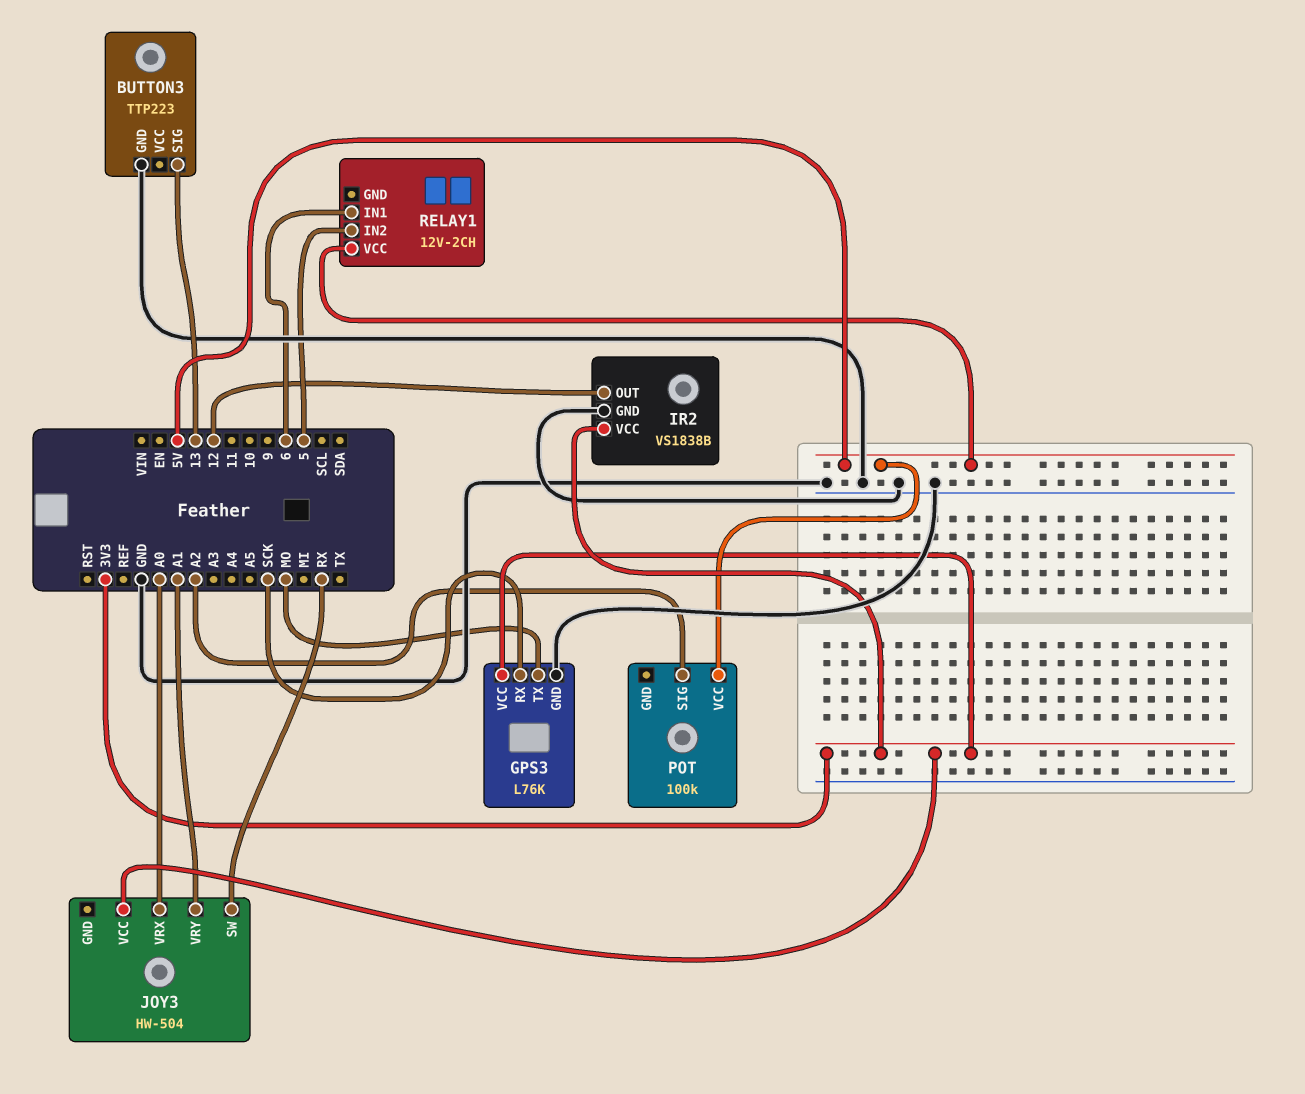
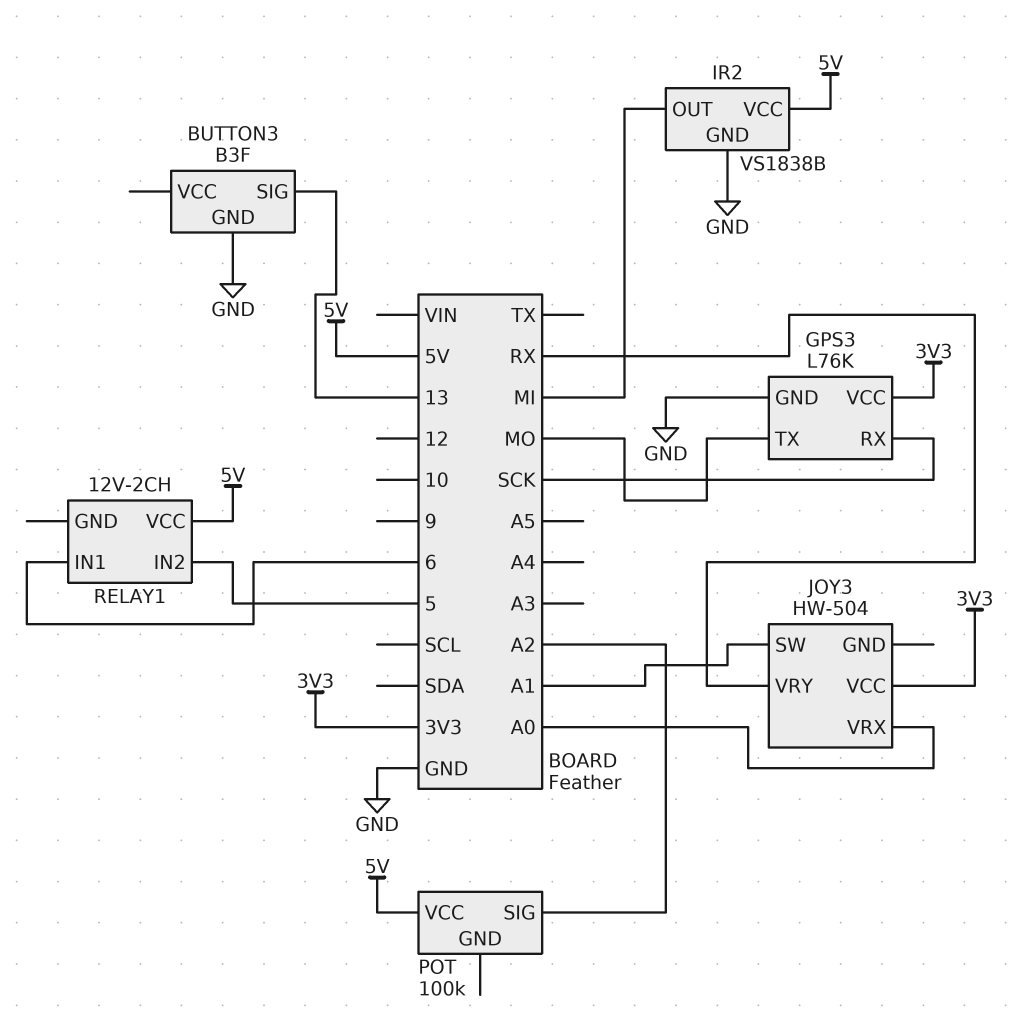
BUTTON3: TTP223 -> B3F
IR2 pin OUT: 12 -> MI
IR2 pin VCC: 3V3 -> 5V
JOY3 pin SW: RX -> A1
JOY3 pin VRY: A1 -> RX

